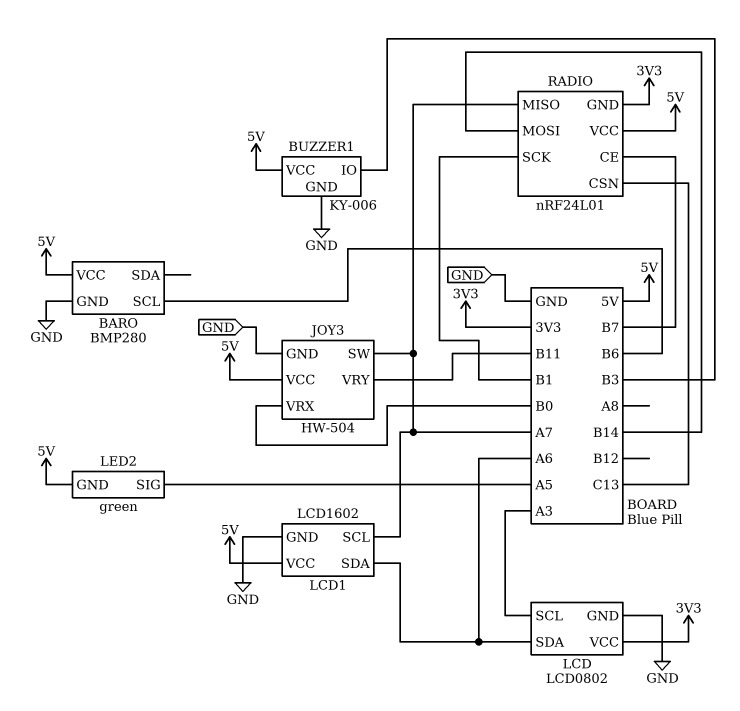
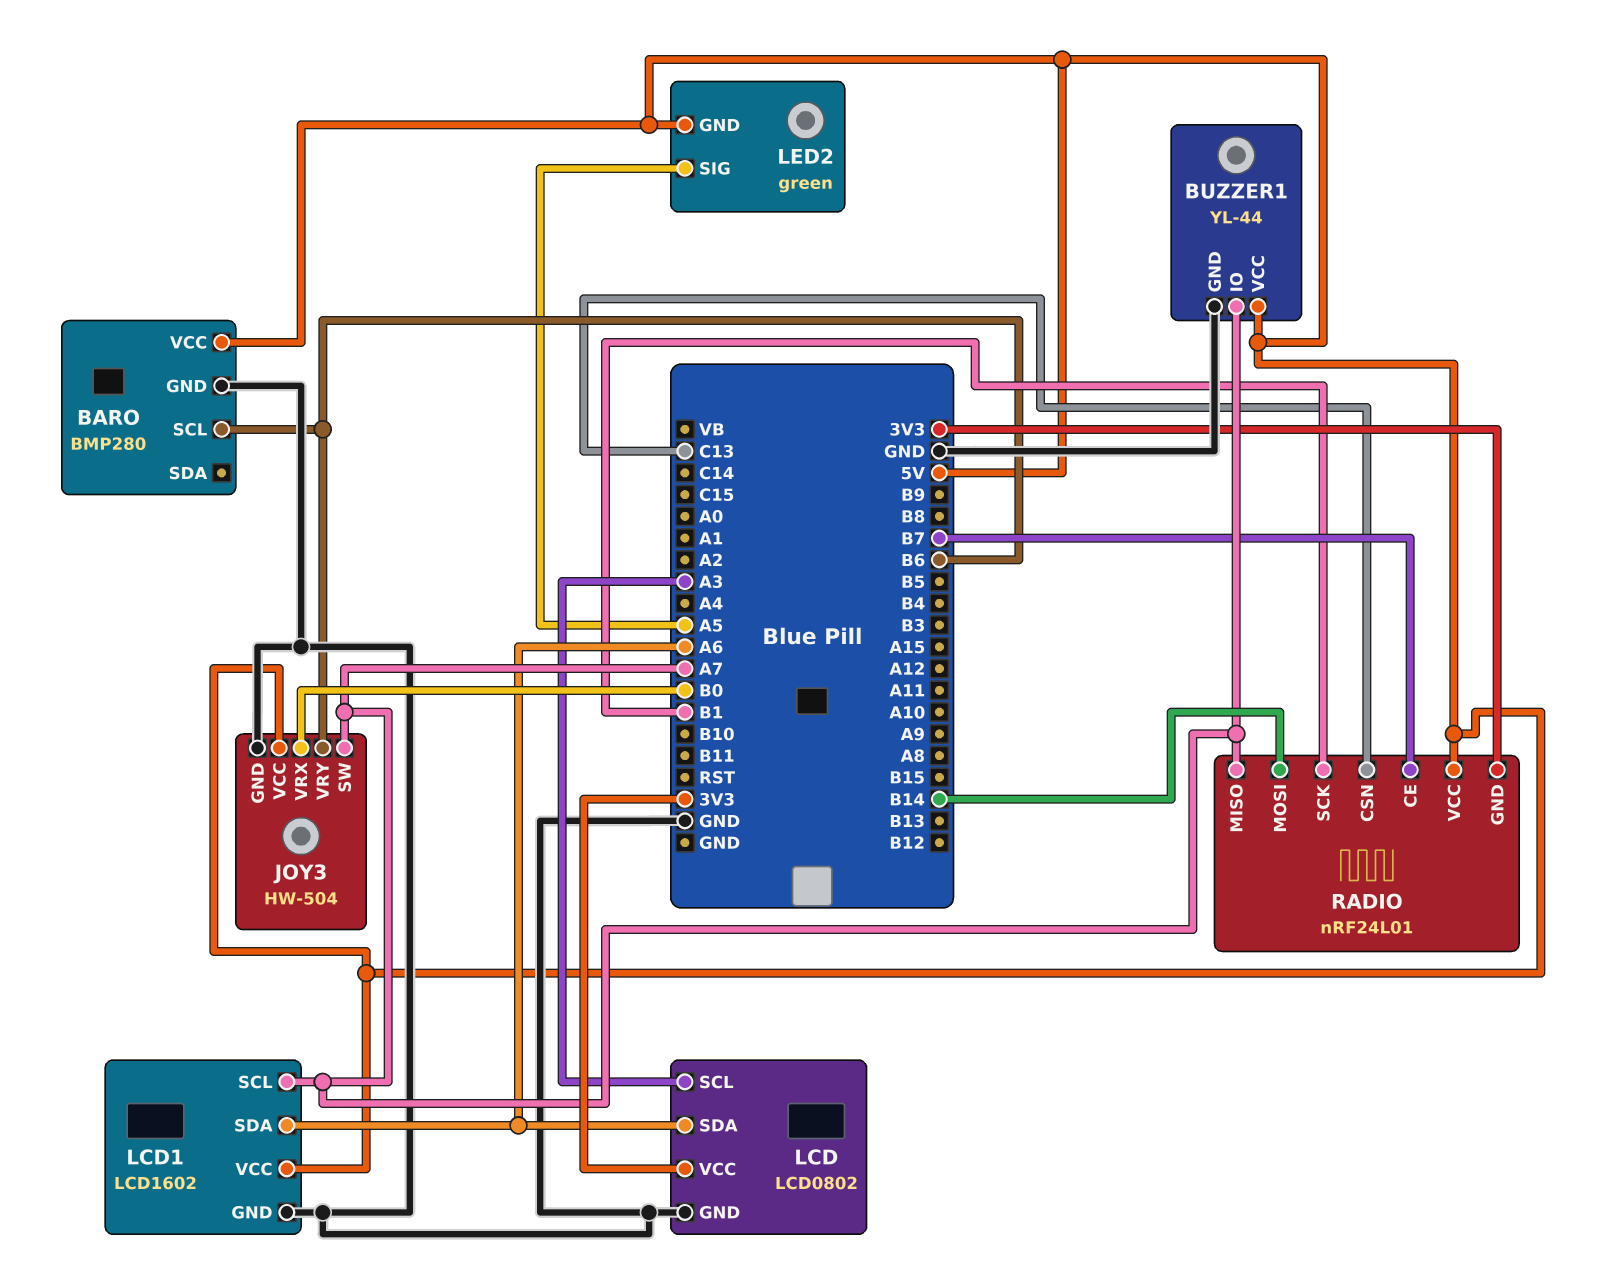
BUZZER1: KY-006 -> YL-44
BUZZER1 pin IO: B3 -> A7
JOY3 pin VRY: B11 -> B6

